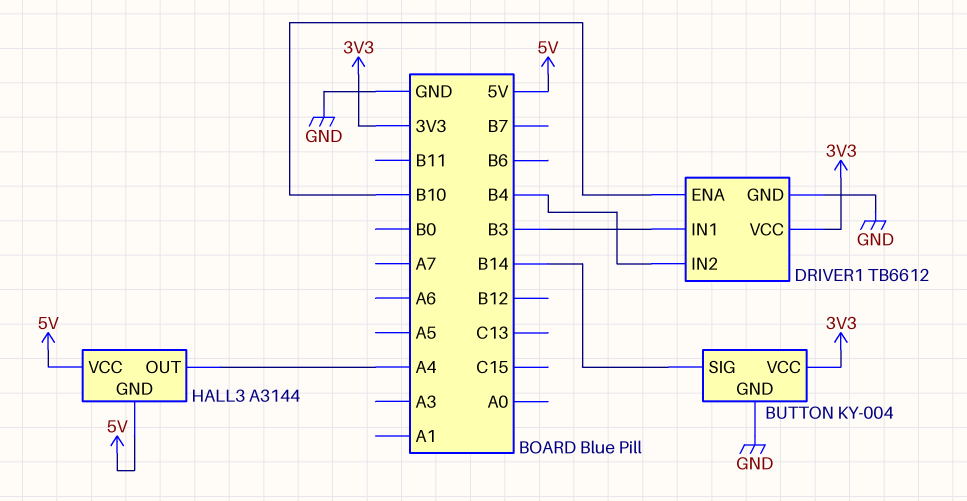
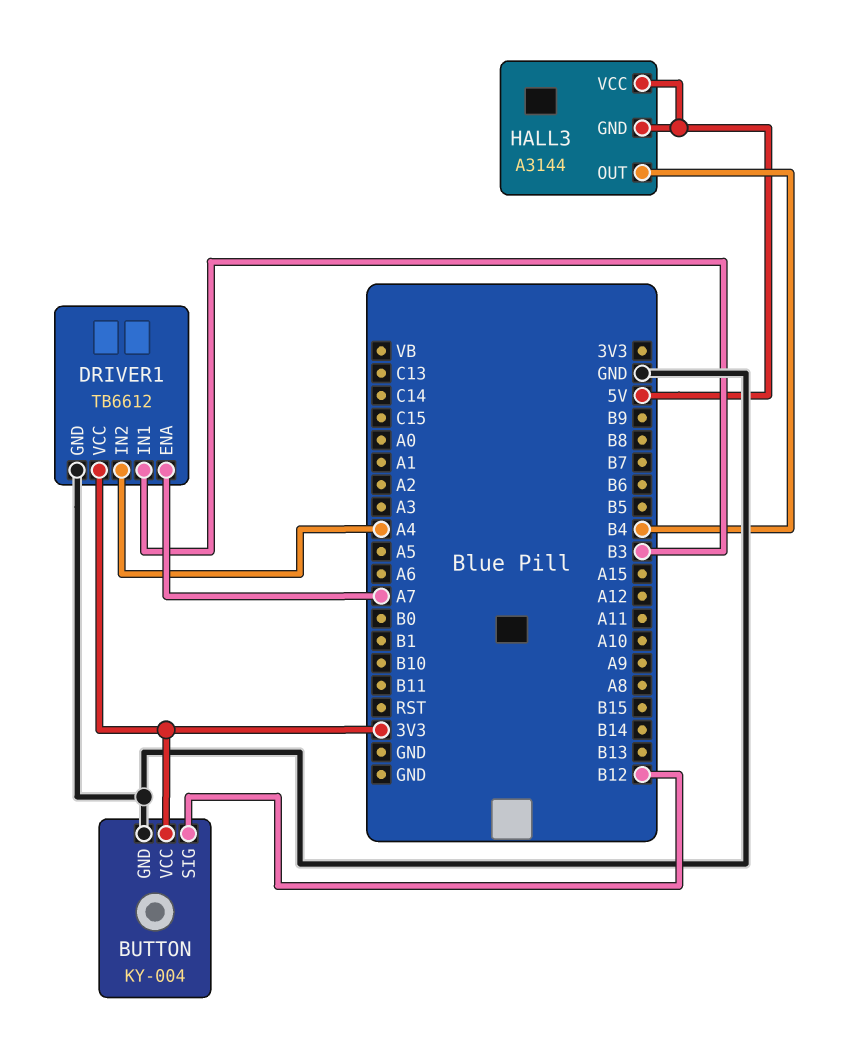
BUTTON pin SIG: B14 -> B12
DRIVER1 pin ENA: B10 -> A7
DRIVER1 pin IN2: B4 -> A4
HALL3 pin OUT: A4 -> B4

